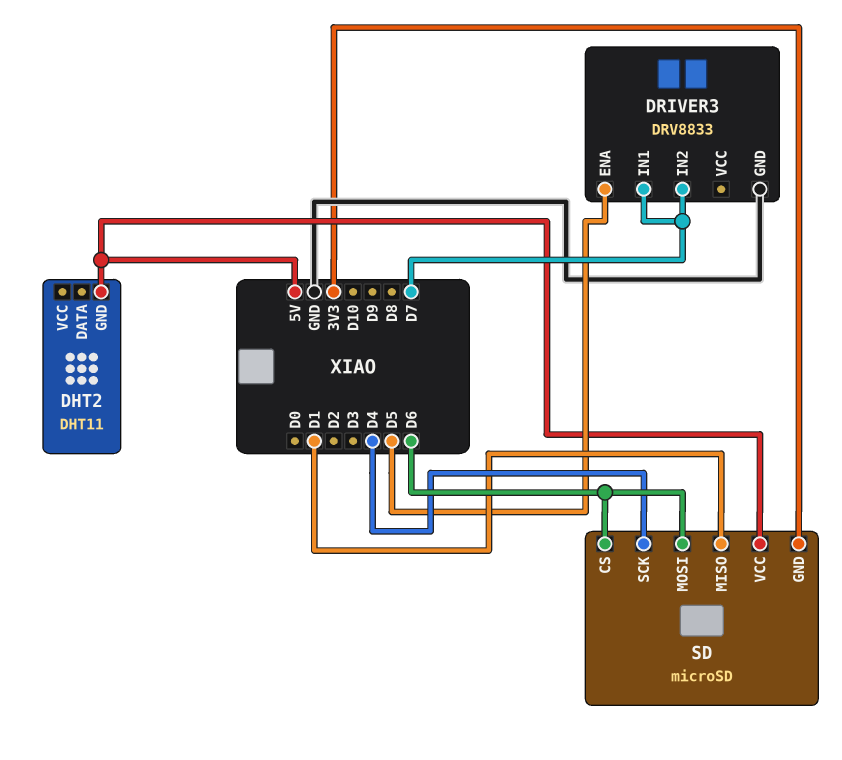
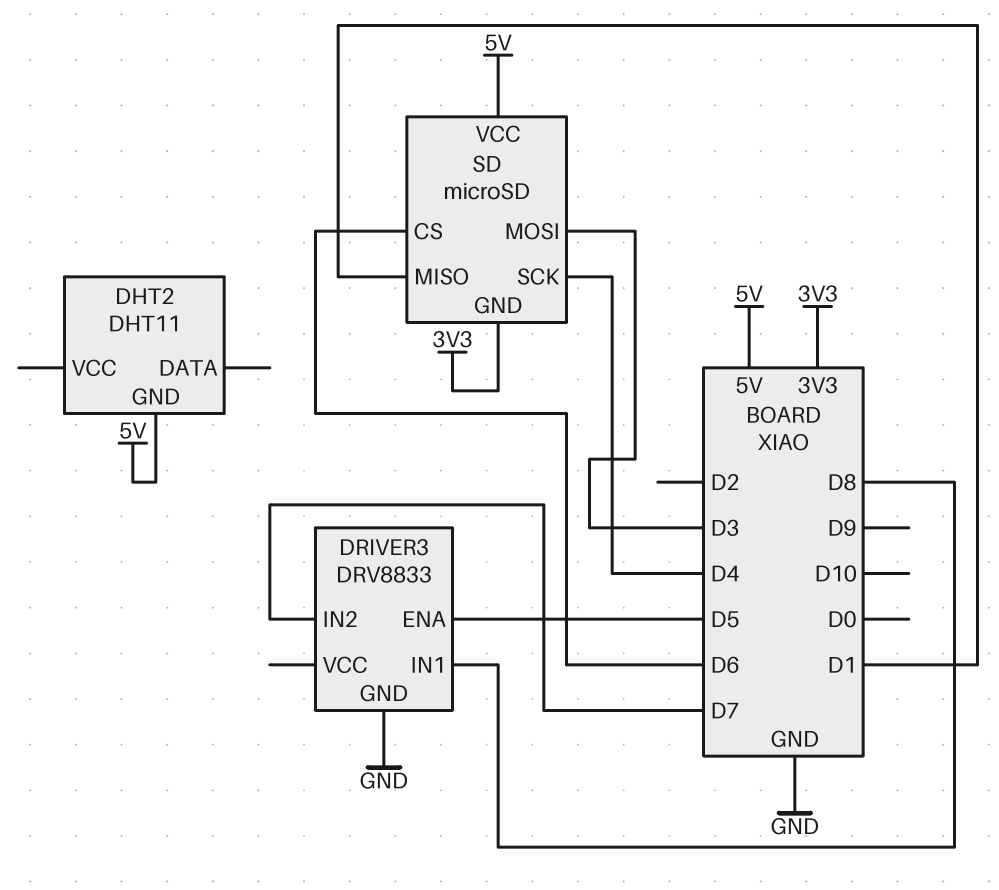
DRIVER3 pin IN1: D7 -> D8
SD pin MOSI: D6 -> D3

